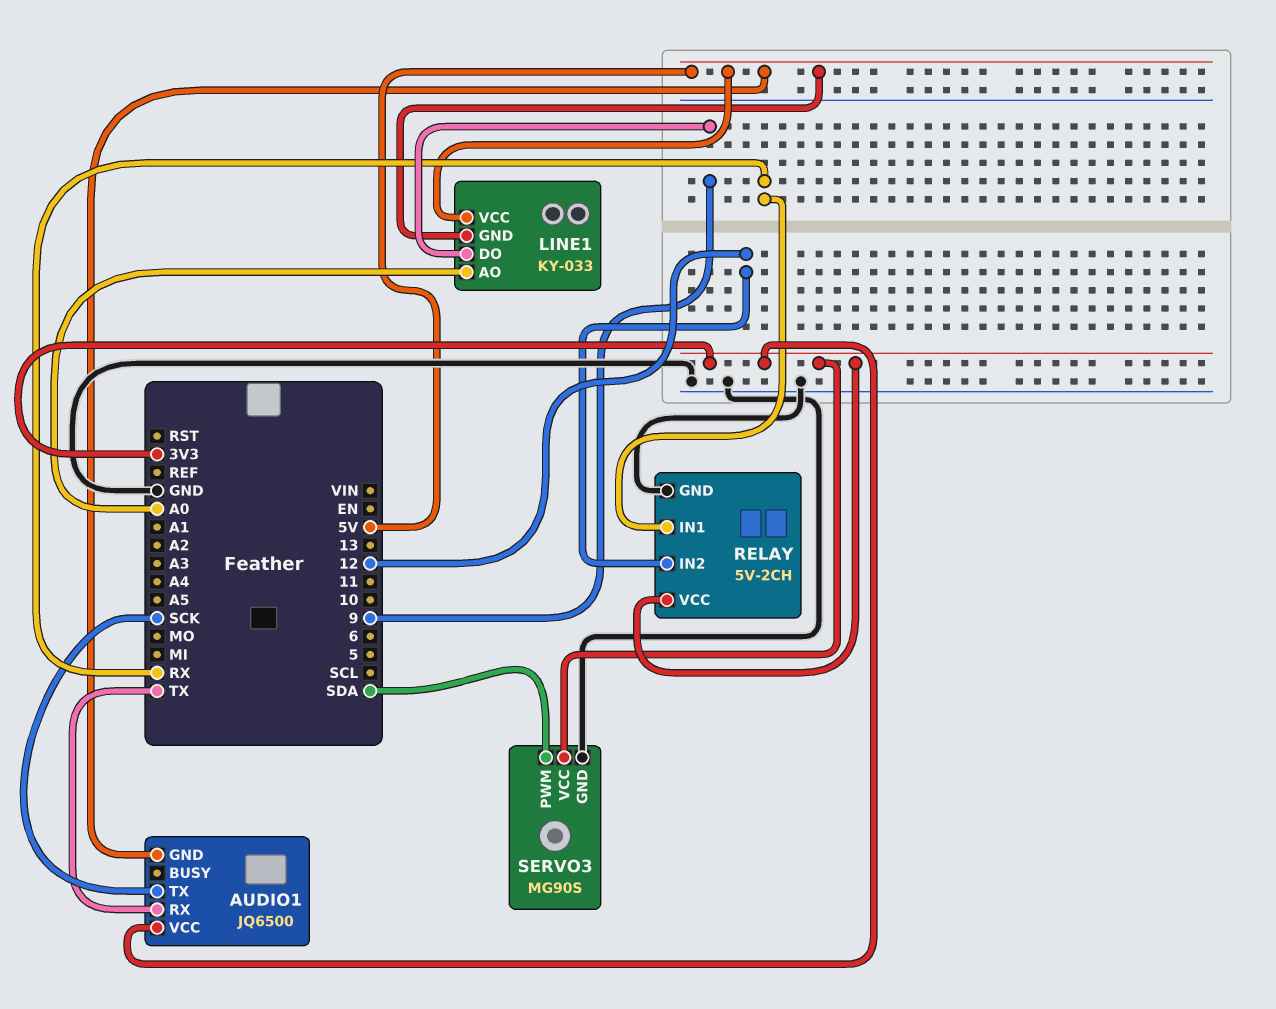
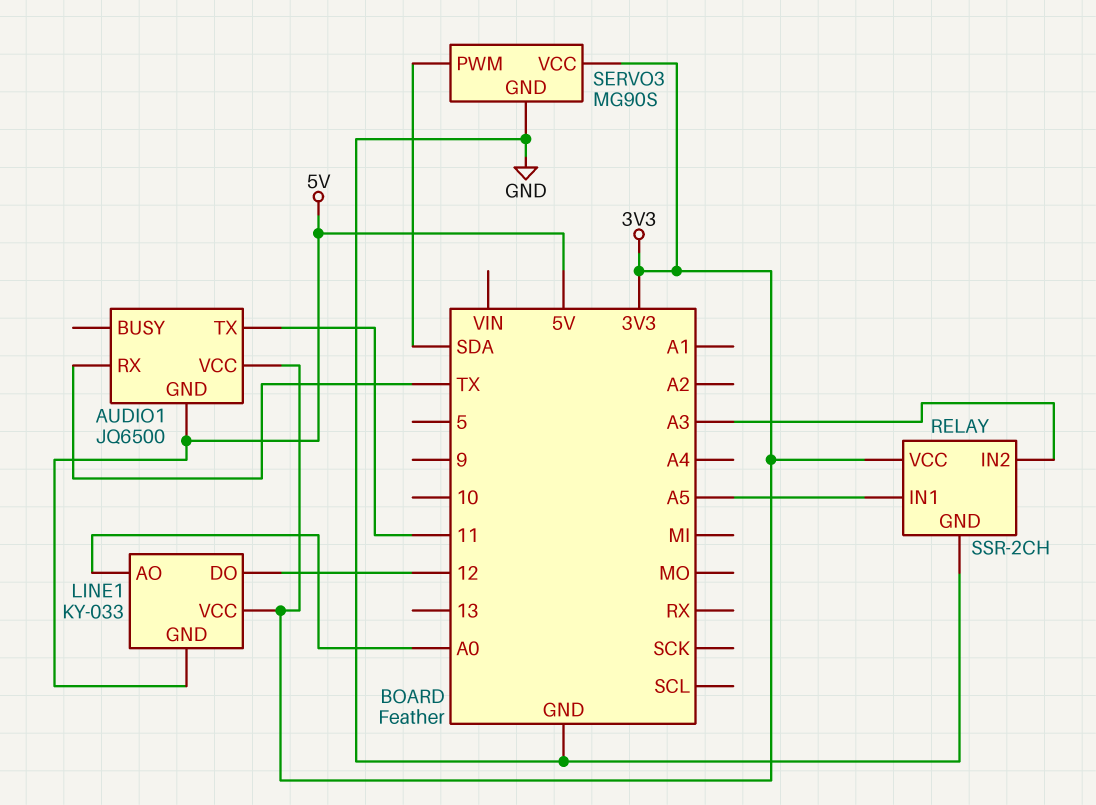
AUDIO1 pin TX: SCK -> 11
LINE1 pin DO: 9 -> 12
LINE1 pin VCC: 5V -> 3V3
RELAY: 5V-2CH -> SSR-2CH
RELAY pin IN1: RX -> A5
RELAY pin IN2: 12 -> A3

